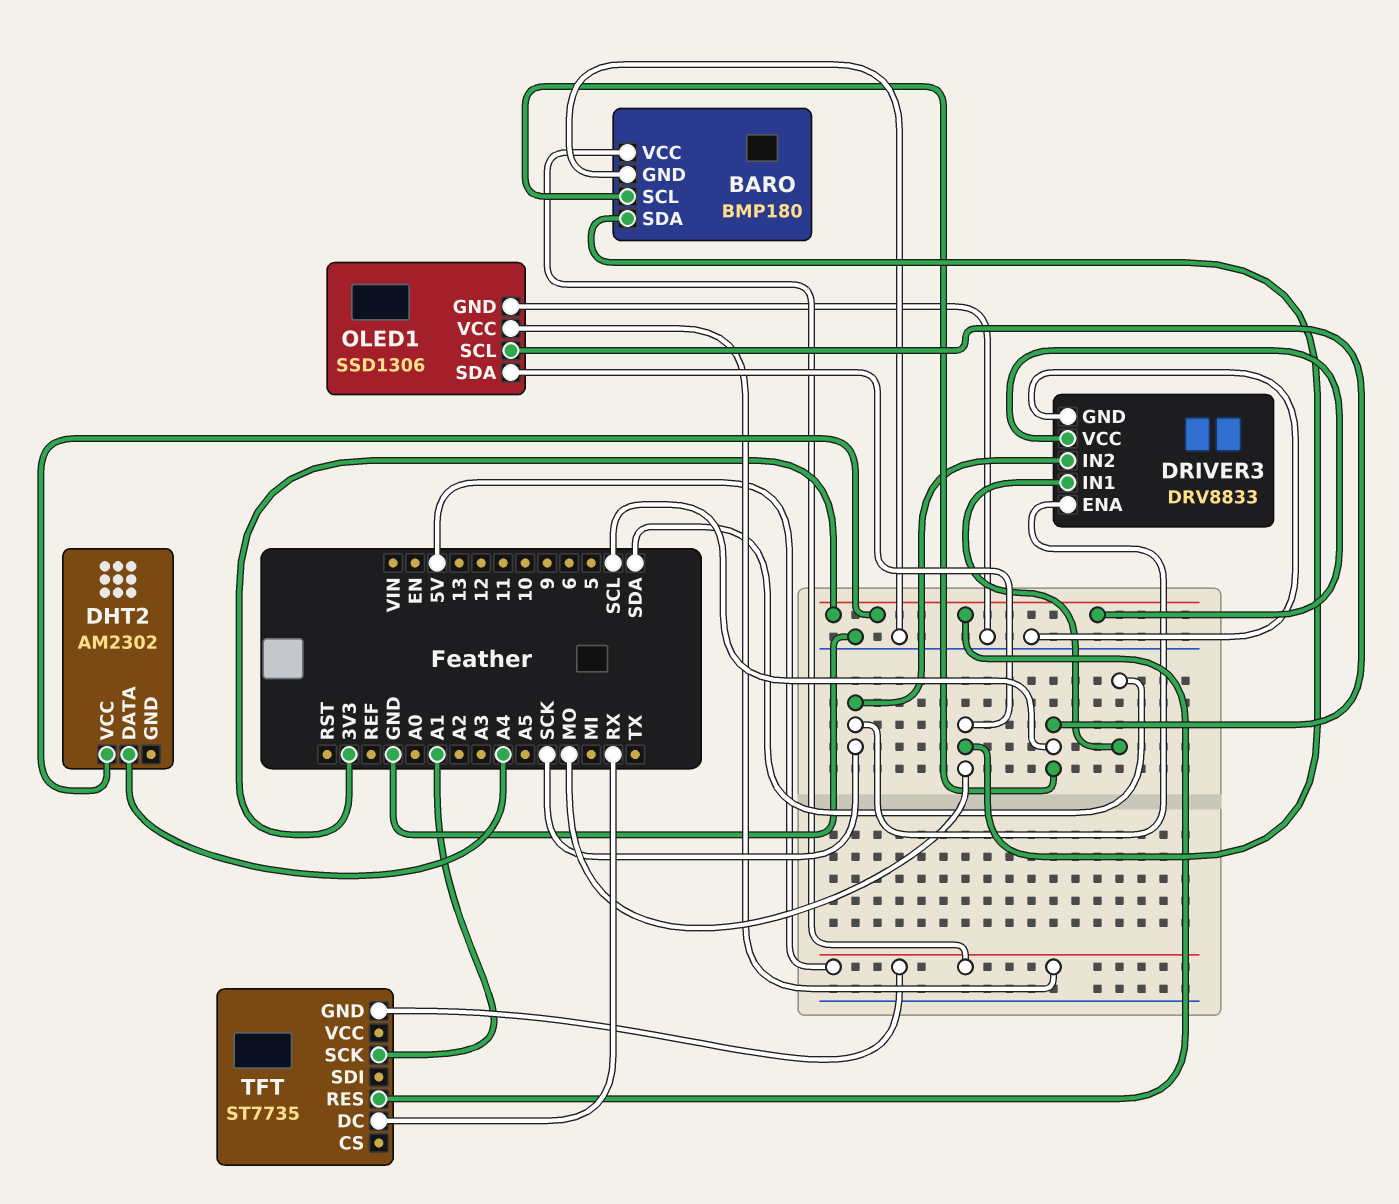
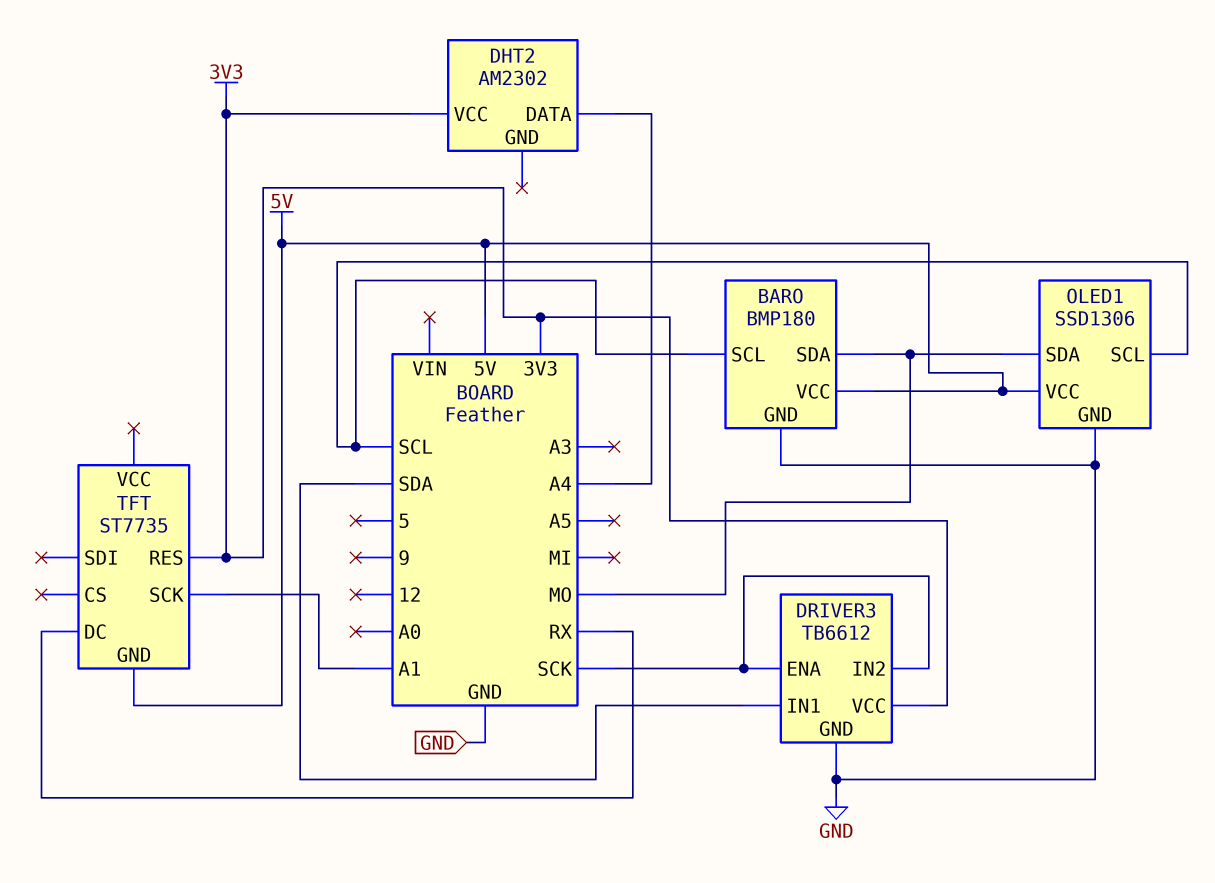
DRIVER3: DRV8833 -> TB6612

